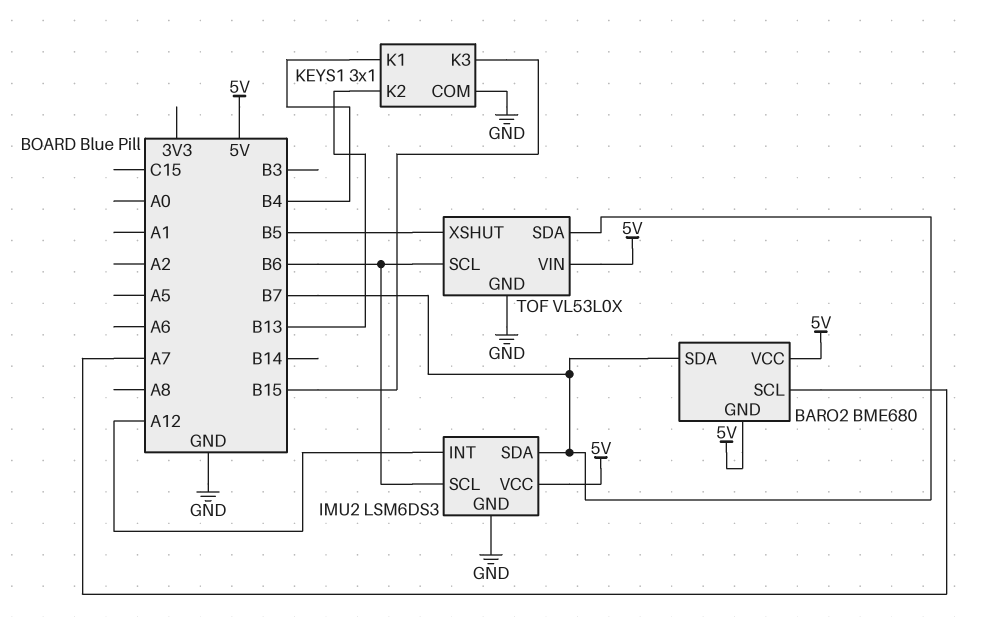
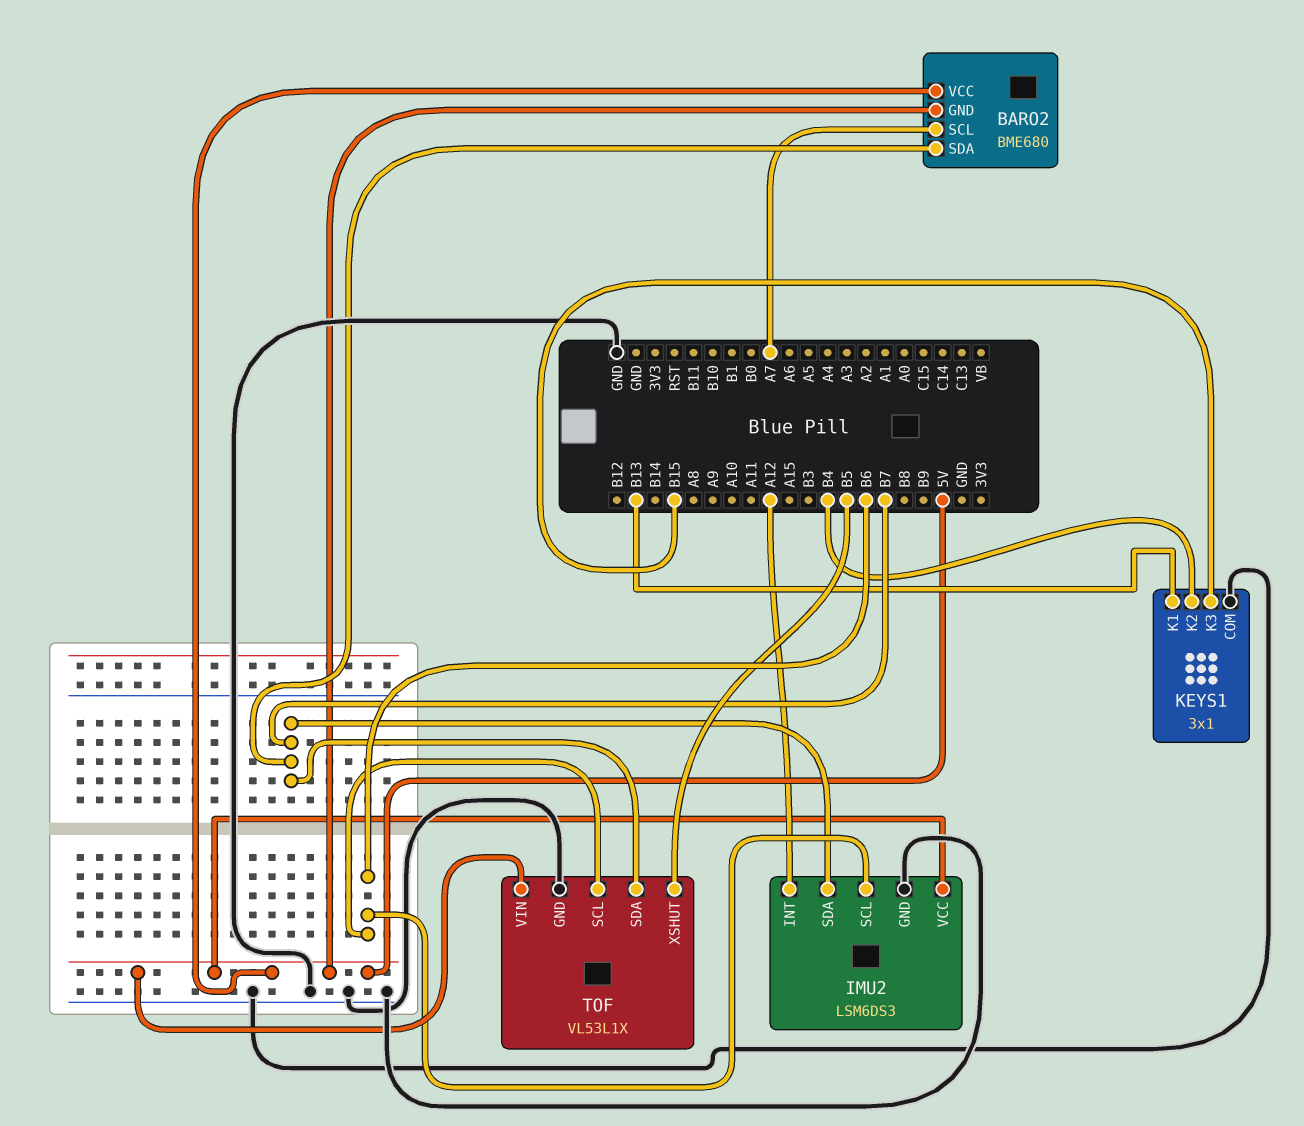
KEYS1 pin K1: B4 -> B13
KEYS1 pin K2: B13 -> B4
TOF: VL53L0X -> VL53L1X

